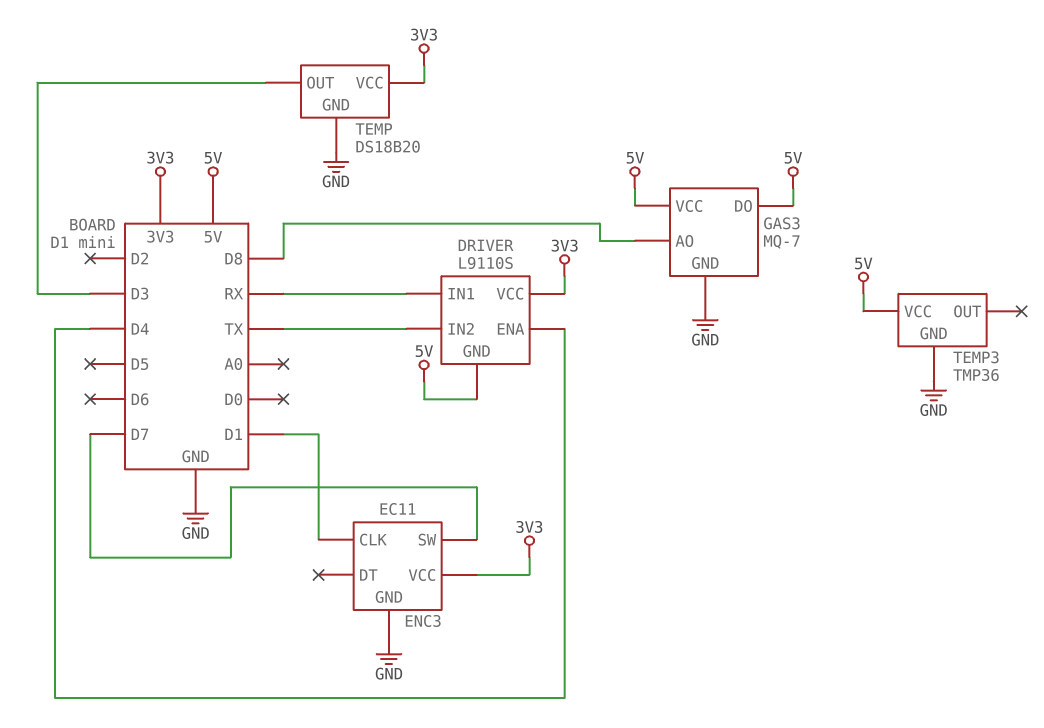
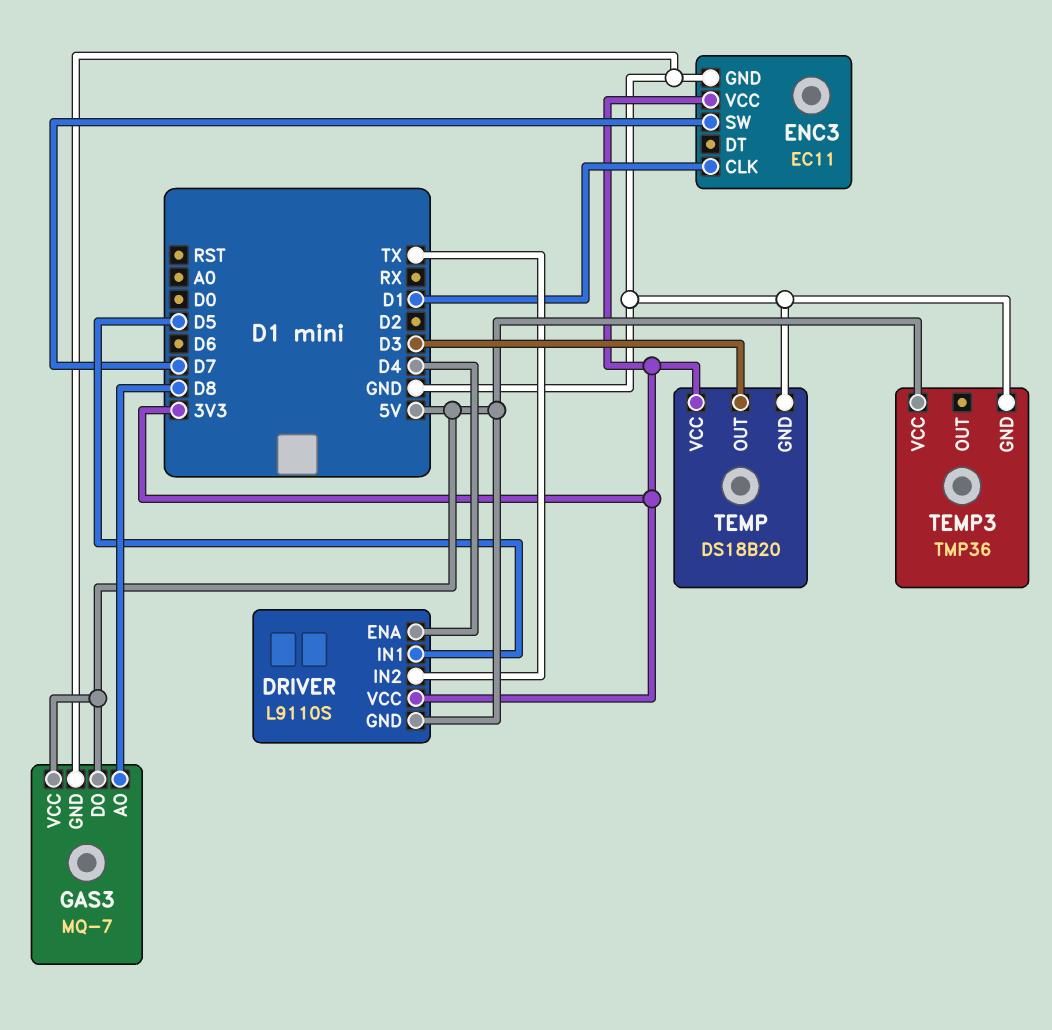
DRIVER pin IN1: RX -> D5

